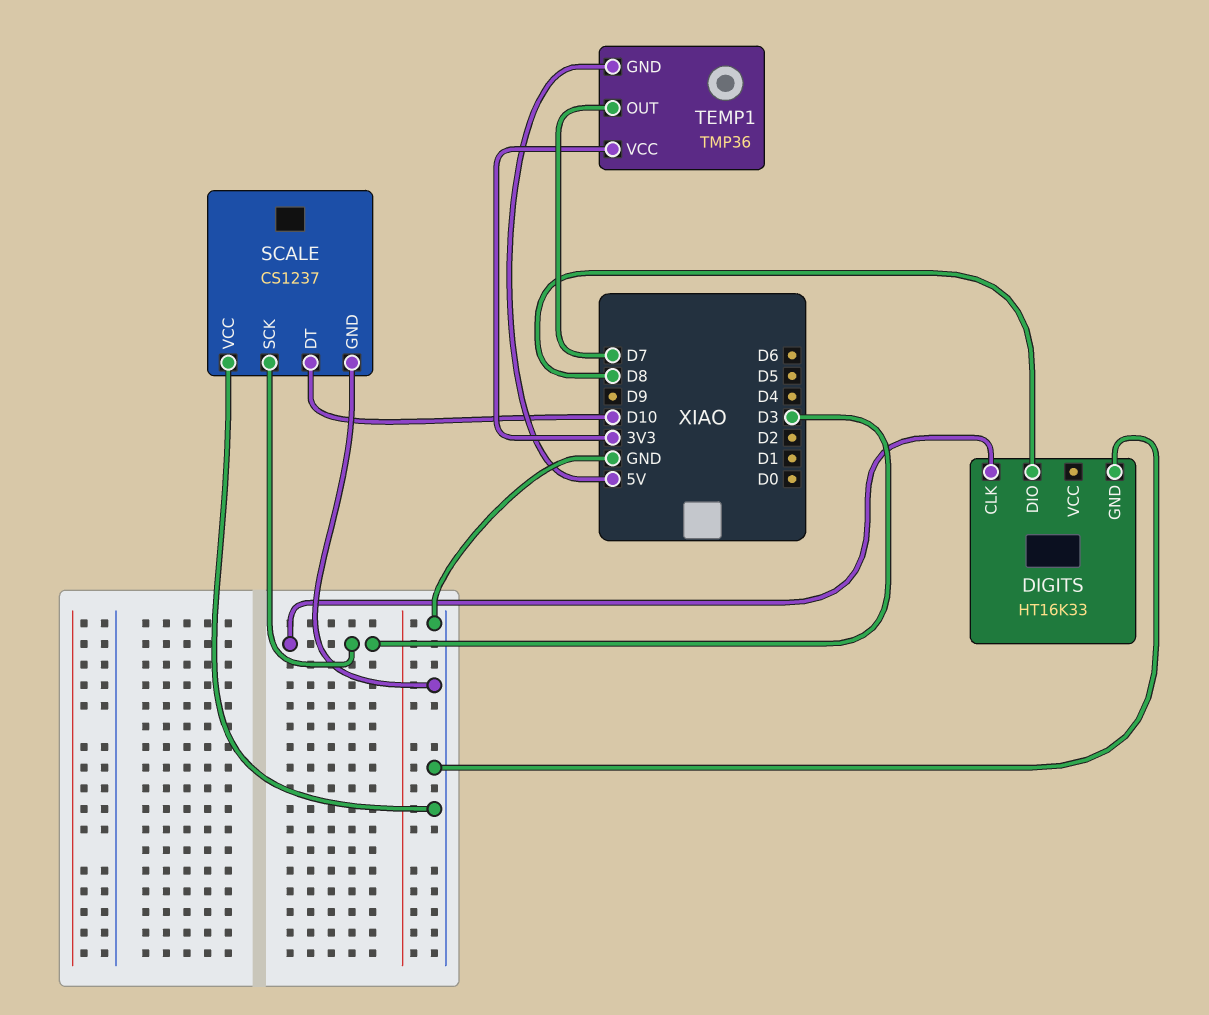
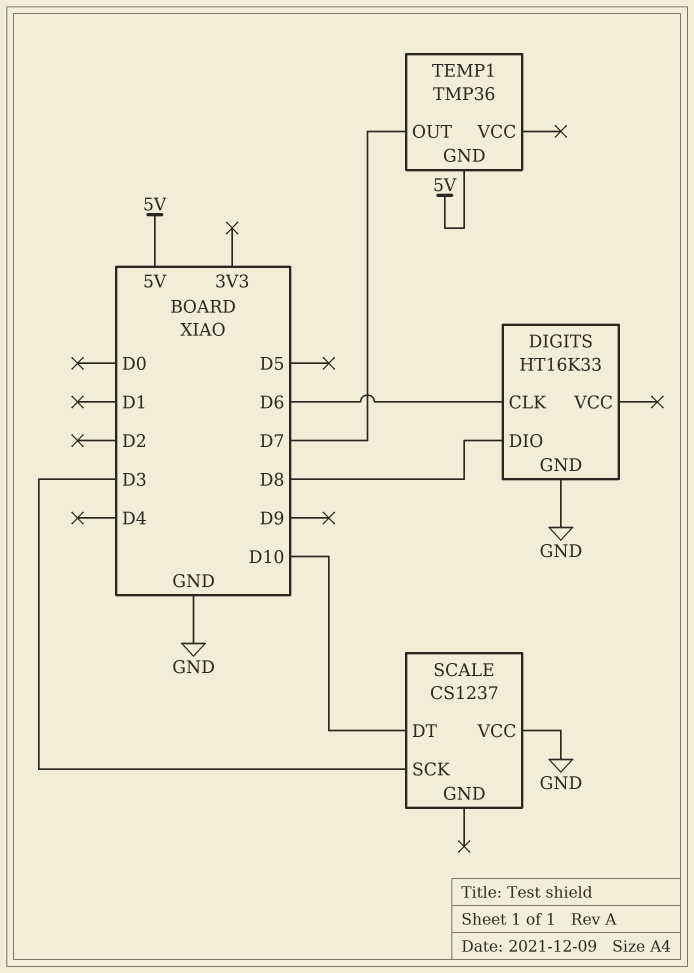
DIGITS pin CLK: D3 -> D6
SCALE pin GND: GND -> none
TEMP1 pin VCC: 3V3 -> none

